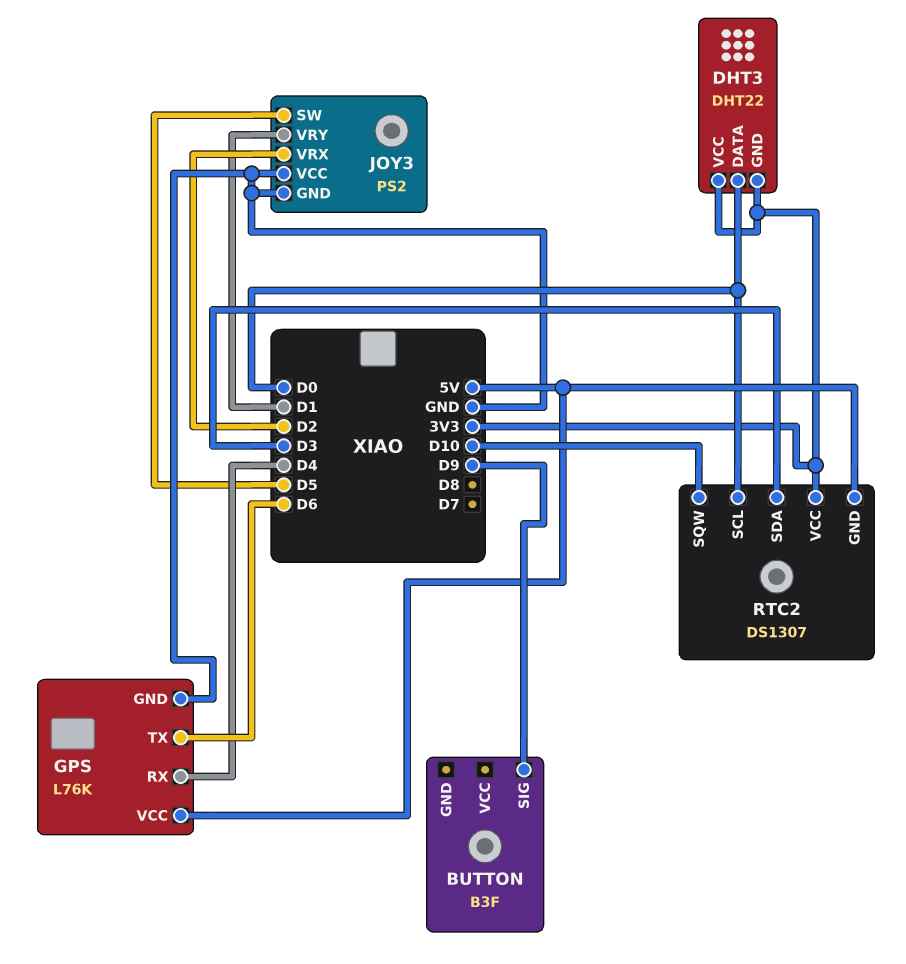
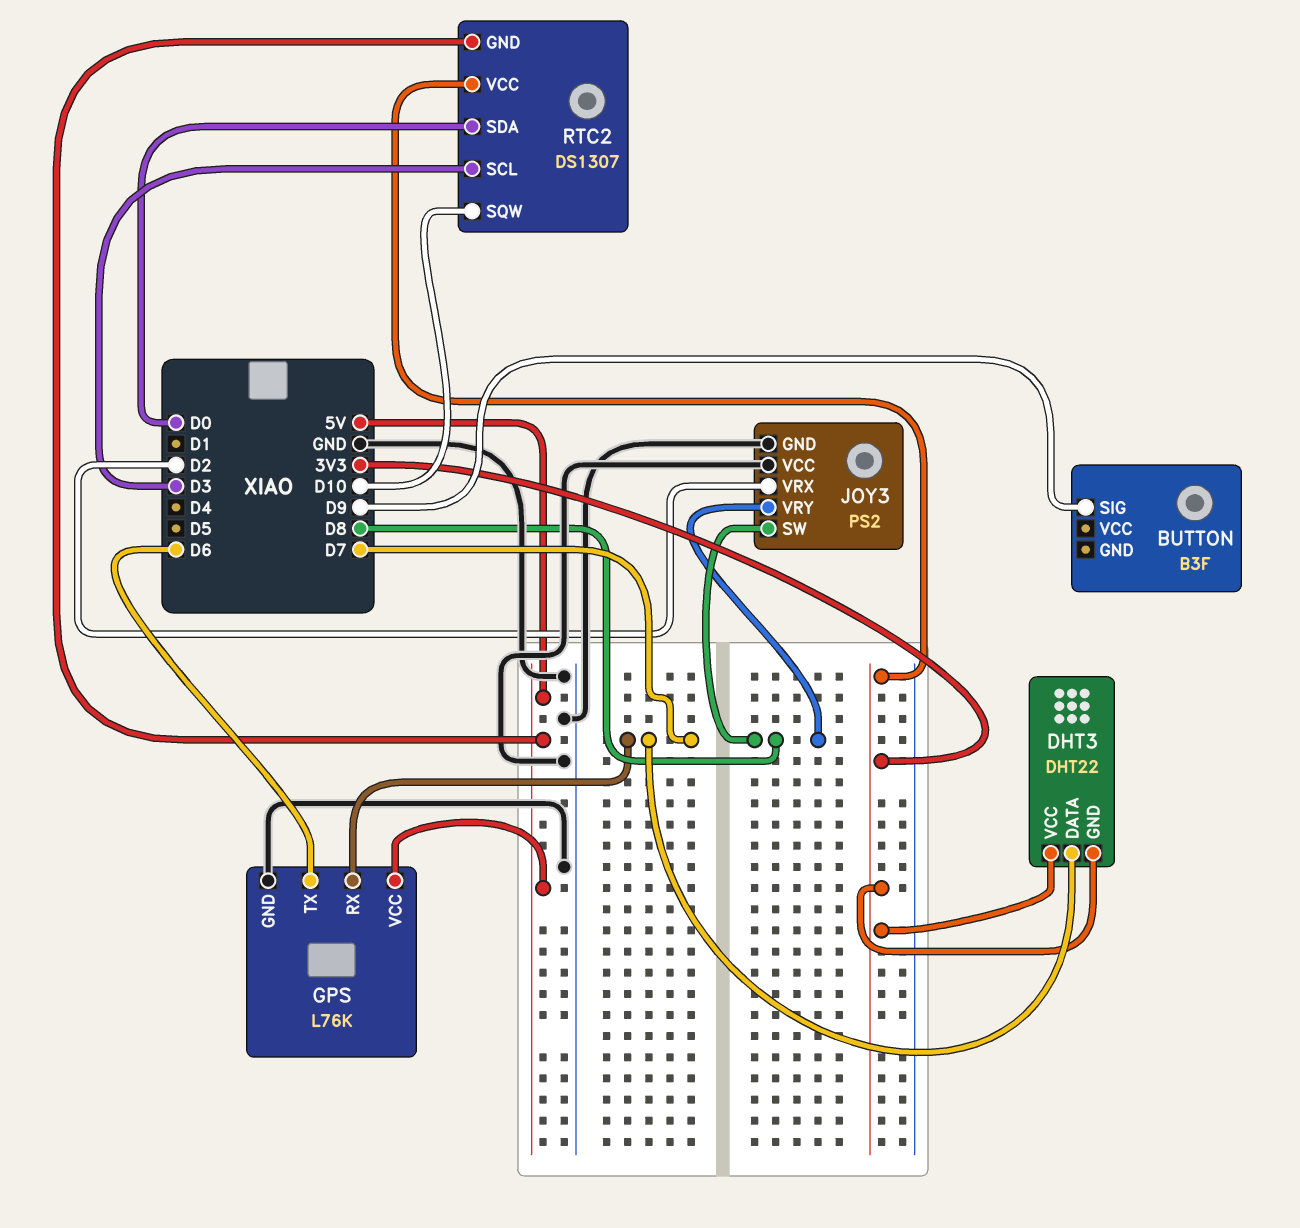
DHT3 pin DATA: D0 -> D7
GPS pin RX: D4 -> D7
JOY3 pin SW: D5 -> D8
JOY3 pin VRY: D1 -> D8
RTC2 pin SCL: D0 -> D3
RTC2 pin SDA: D3 -> D0

